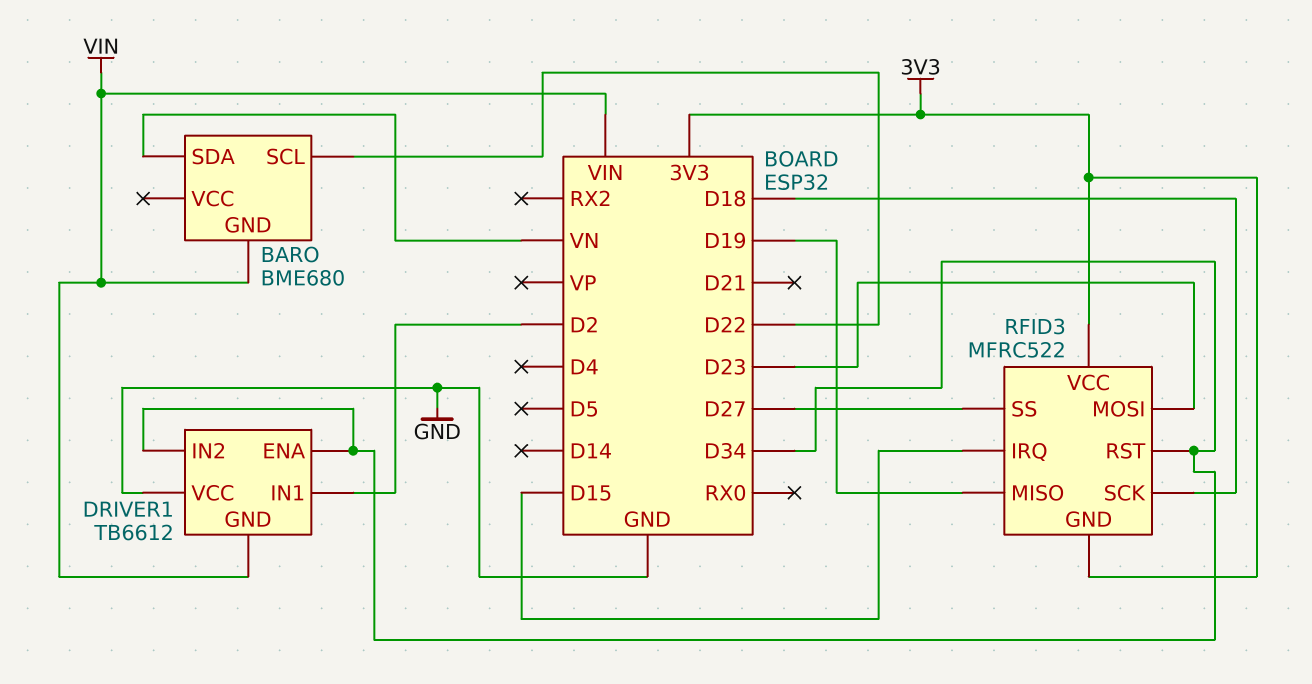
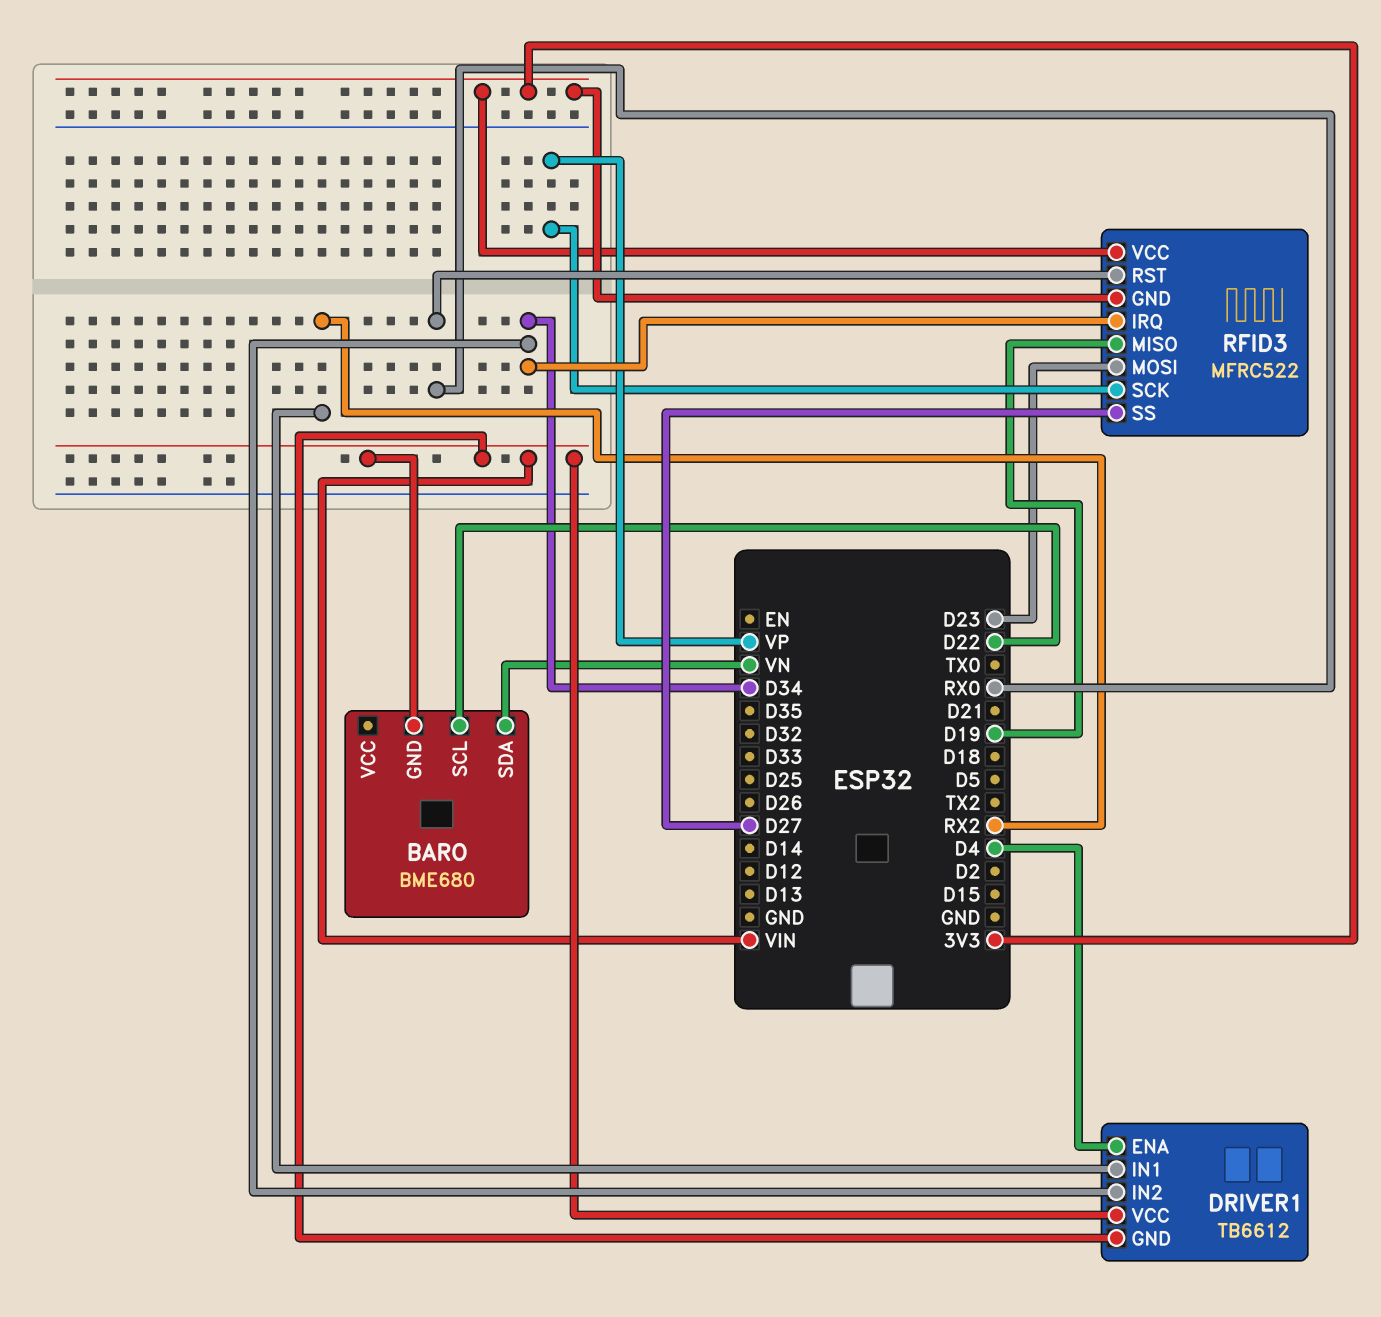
DRIVER1 pin ENA: D34 -> D4
DRIVER1 pin IN1: D2 -> RX2
DRIVER1 pin VCC: GND -> VIN
RFID3 pin IRQ: D15 -> D34
RFID3 pin RST: D34 -> RX0
RFID3 pin SCK: D18 -> VP

